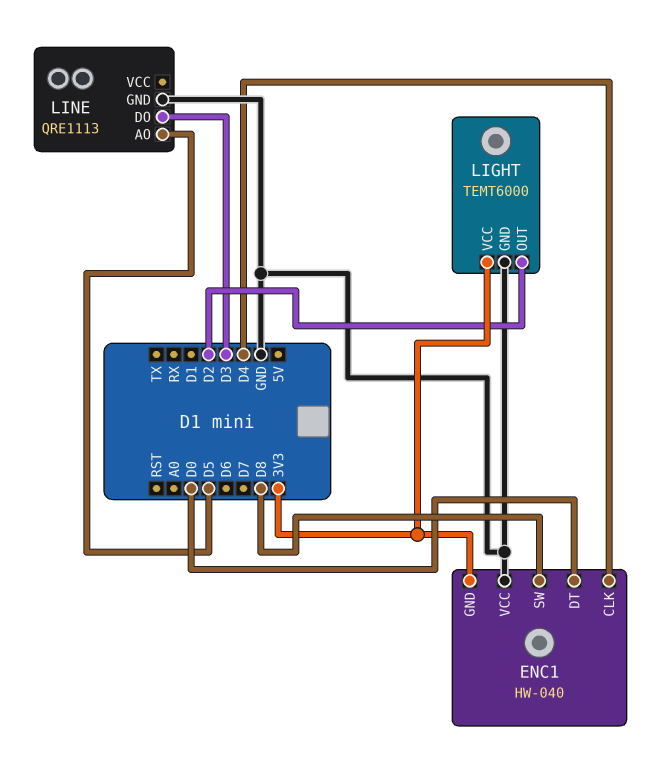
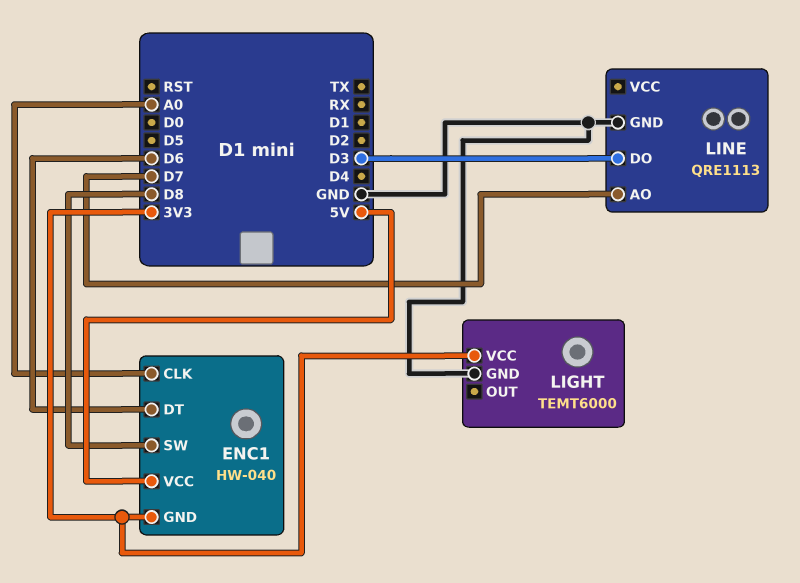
ENC1 pin CLK: D4 -> A0
ENC1 pin DT: D0 -> D6
ENC1 pin VCC: GND -> 5V
LIGHT pin OUT: D2 -> none
LINE pin AO: D5 -> D7

